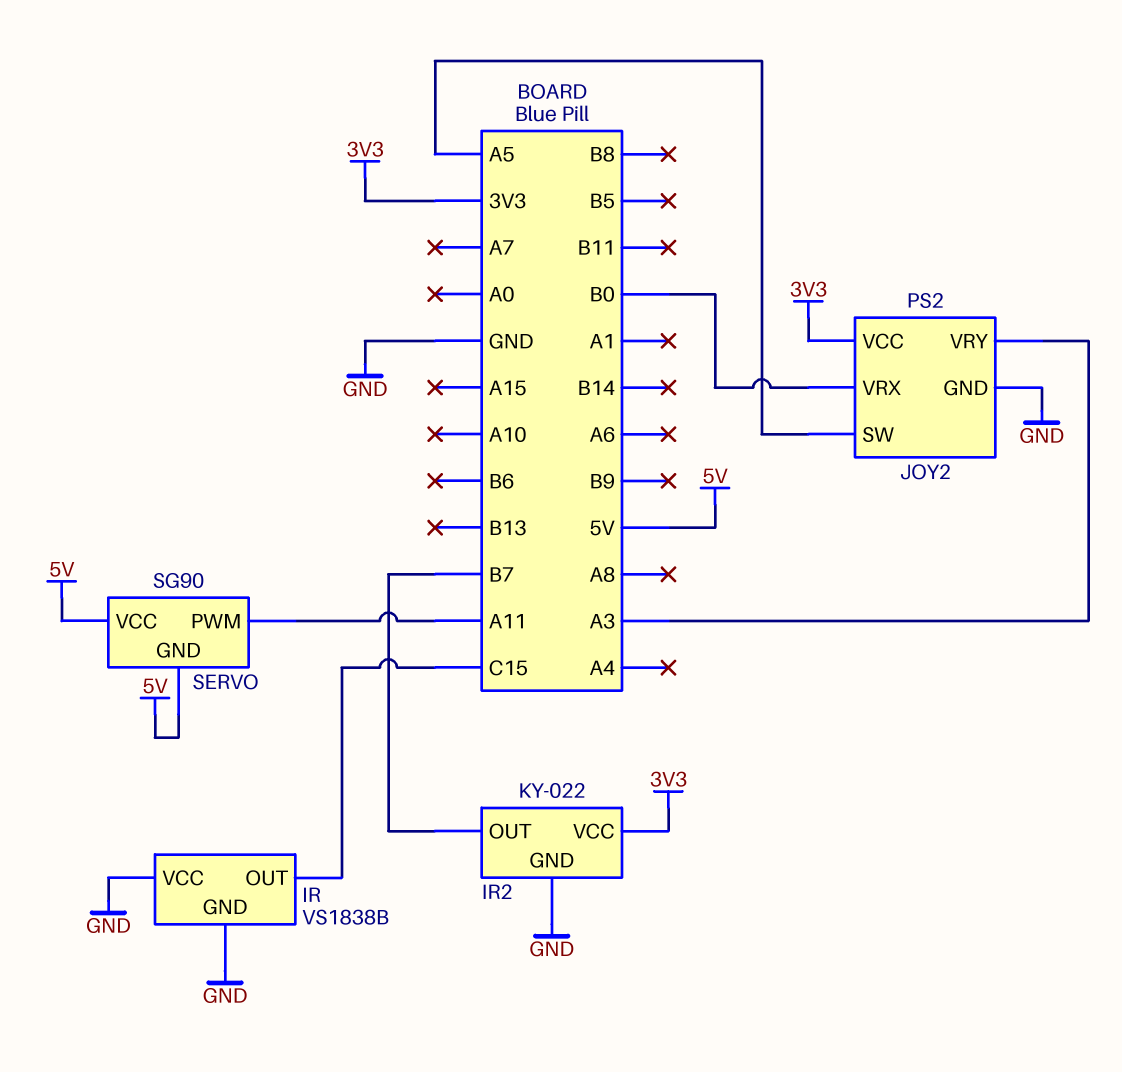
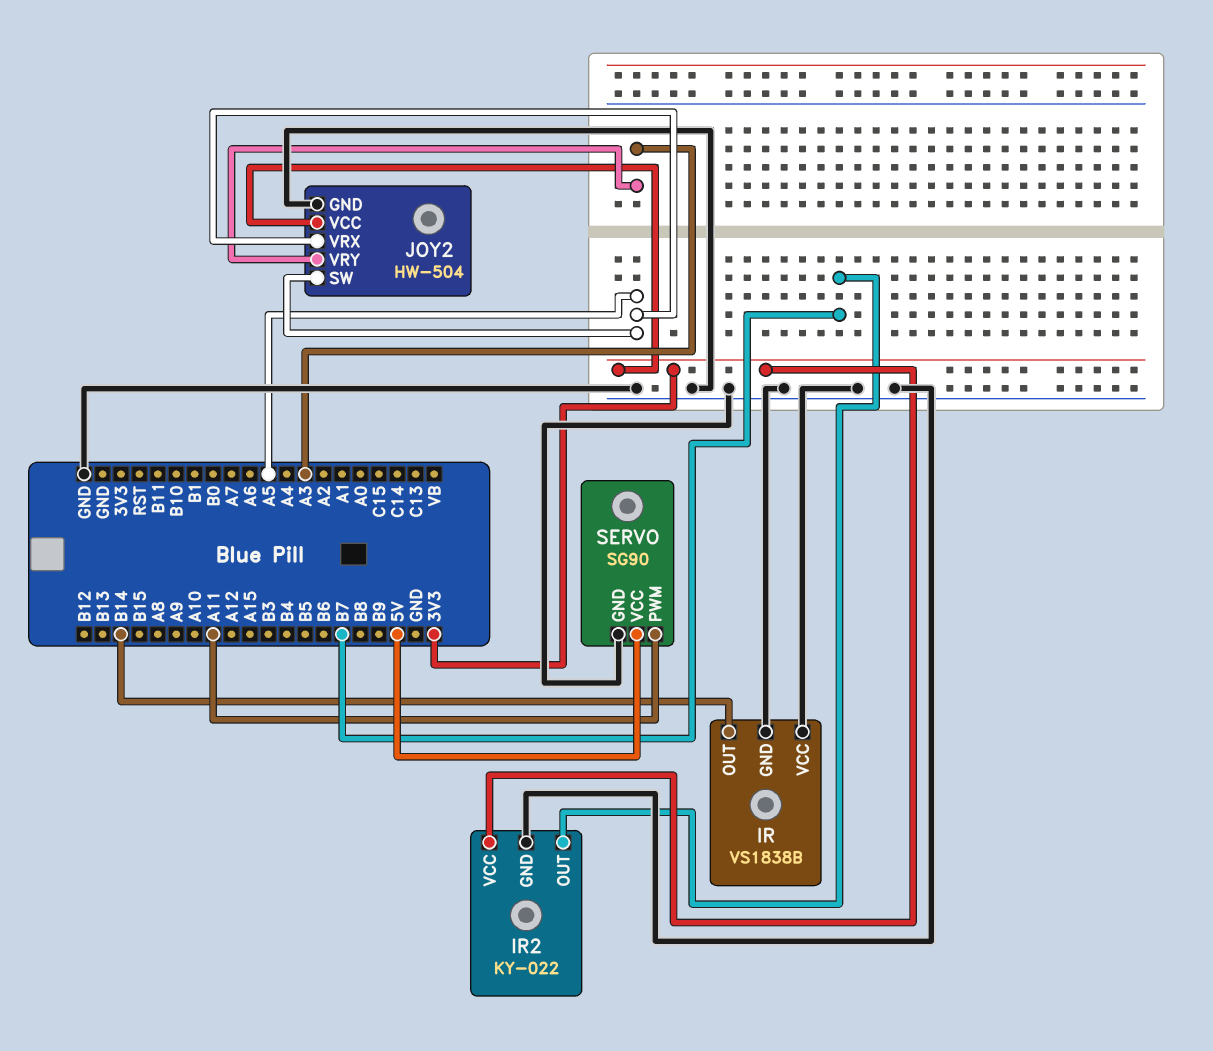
IR pin OUT: C15 -> B14
JOY2: PS2 -> HW-504
JOY2 pin VRX: B0 -> A5
SERVO pin GND: 5V -> GND

